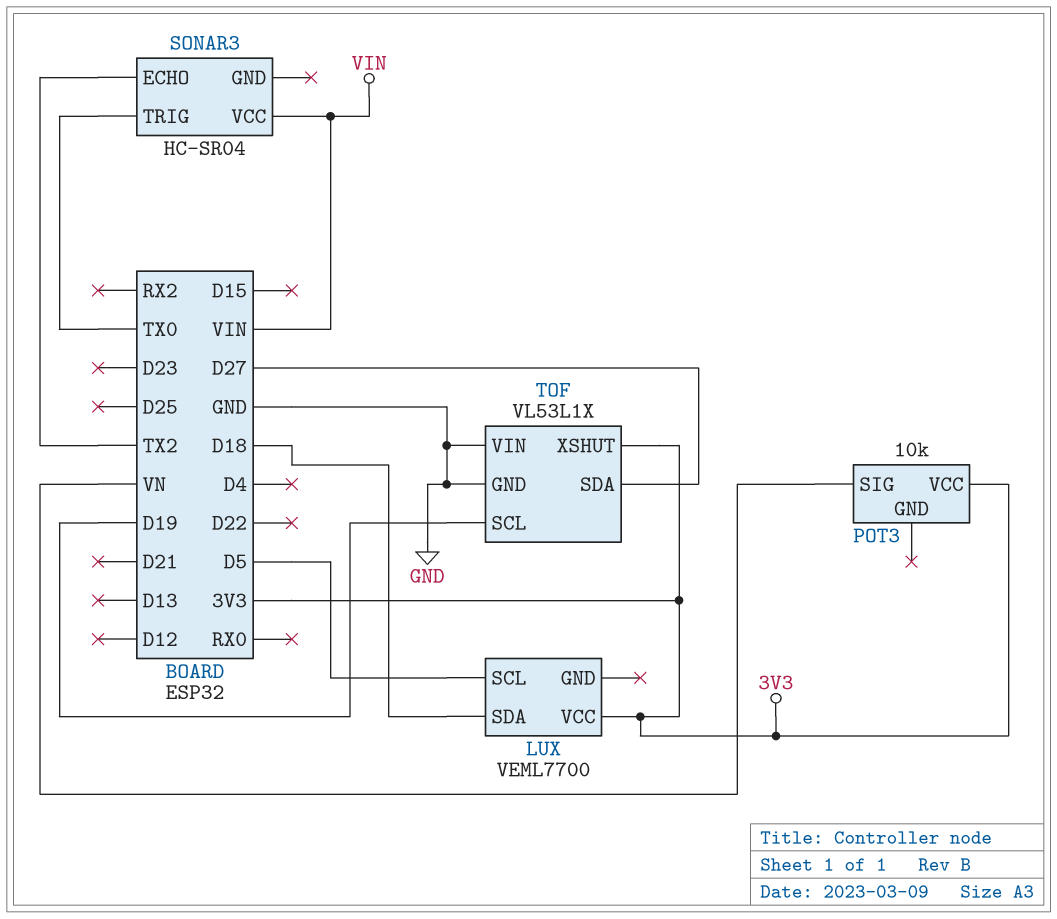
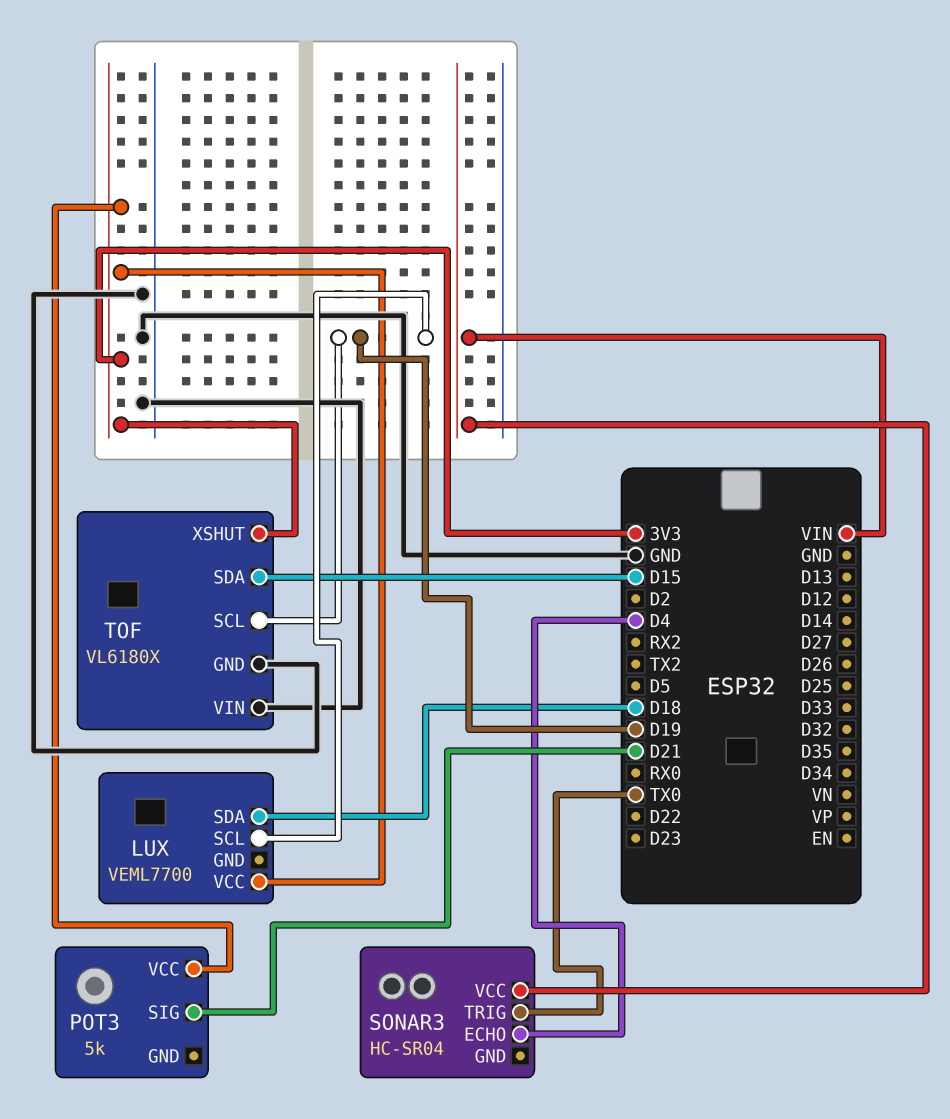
LUX pin SCL: D5 -> D19
POT3: 10k -> 5k
POT3 pin SIG: VN -> D21
SONAR3 pin ECHO: TX2 -> D4
TOF: VL53L1X -> VL6180X
TOF pin SDA: D27 -> D15

